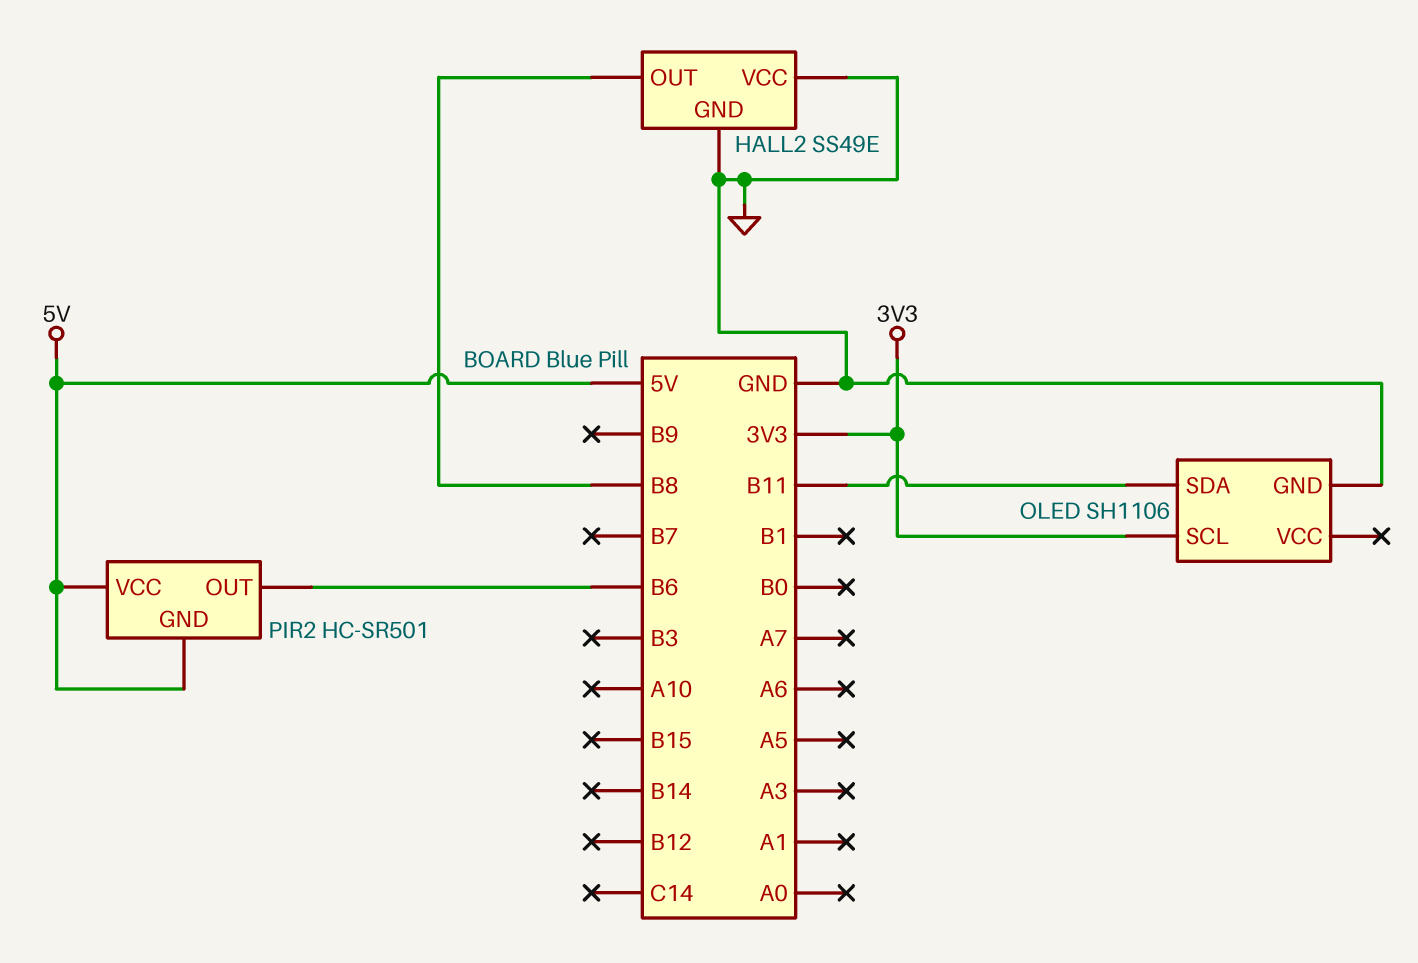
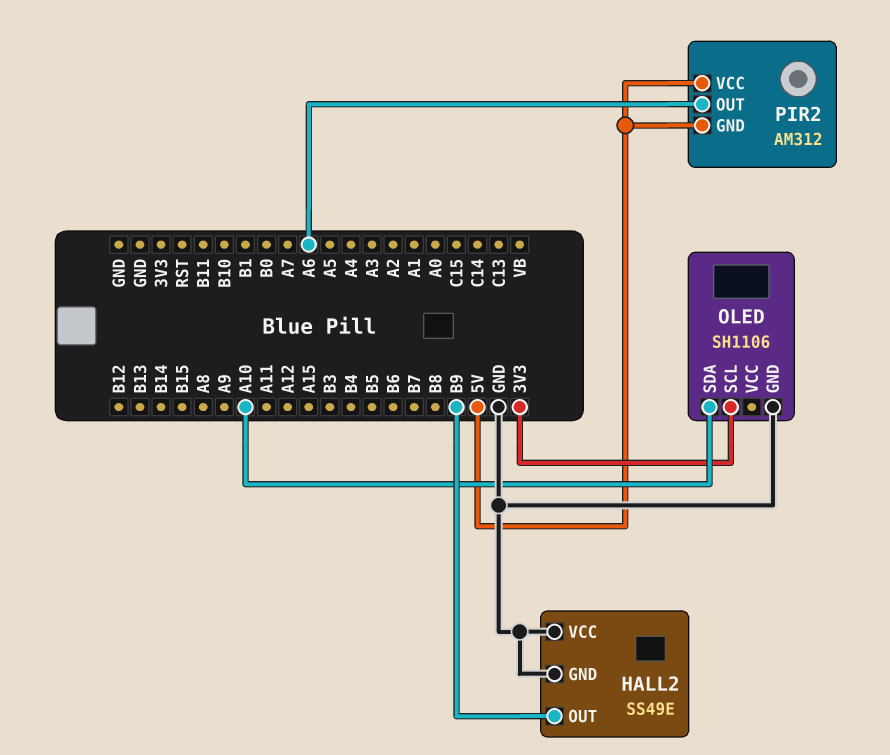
HALL2 pin OUT: B8 -> B9
OLED pin SDA: B11 -> A10
PIR2: HC-SR501 -> AM312
PIR2 pin OUT: B6 -> A6

